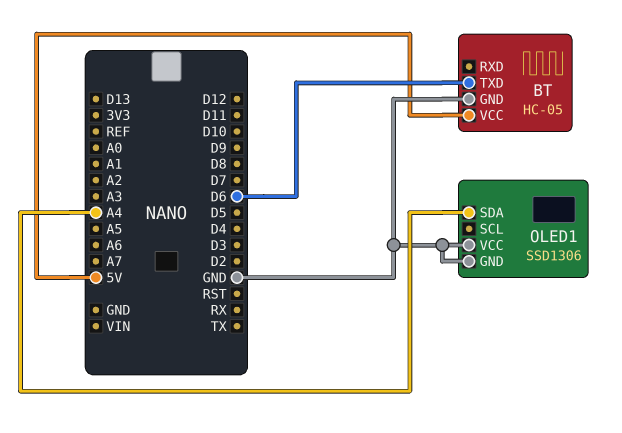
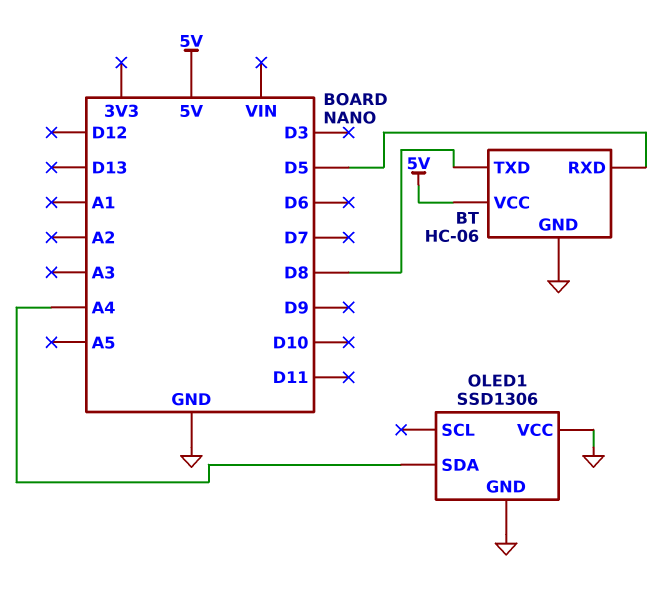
BT: HC-05 -> HC-06
BT pin RXD: none -> D5
BT pin TXD: D6 -> D8

